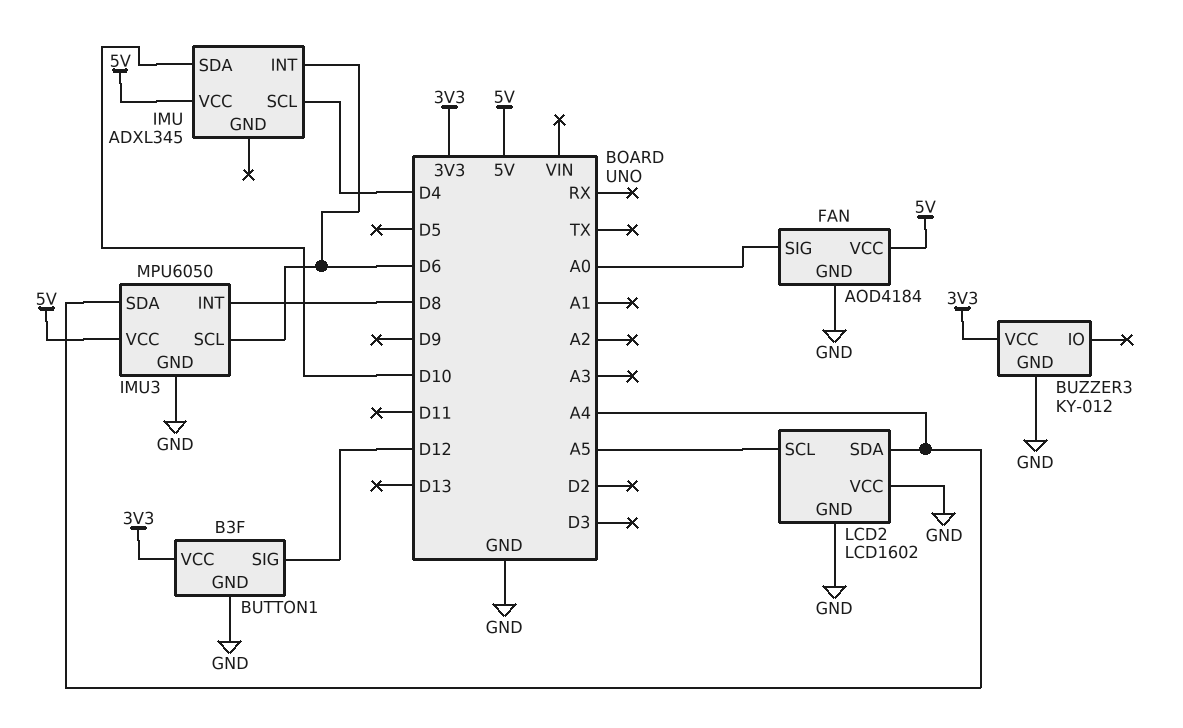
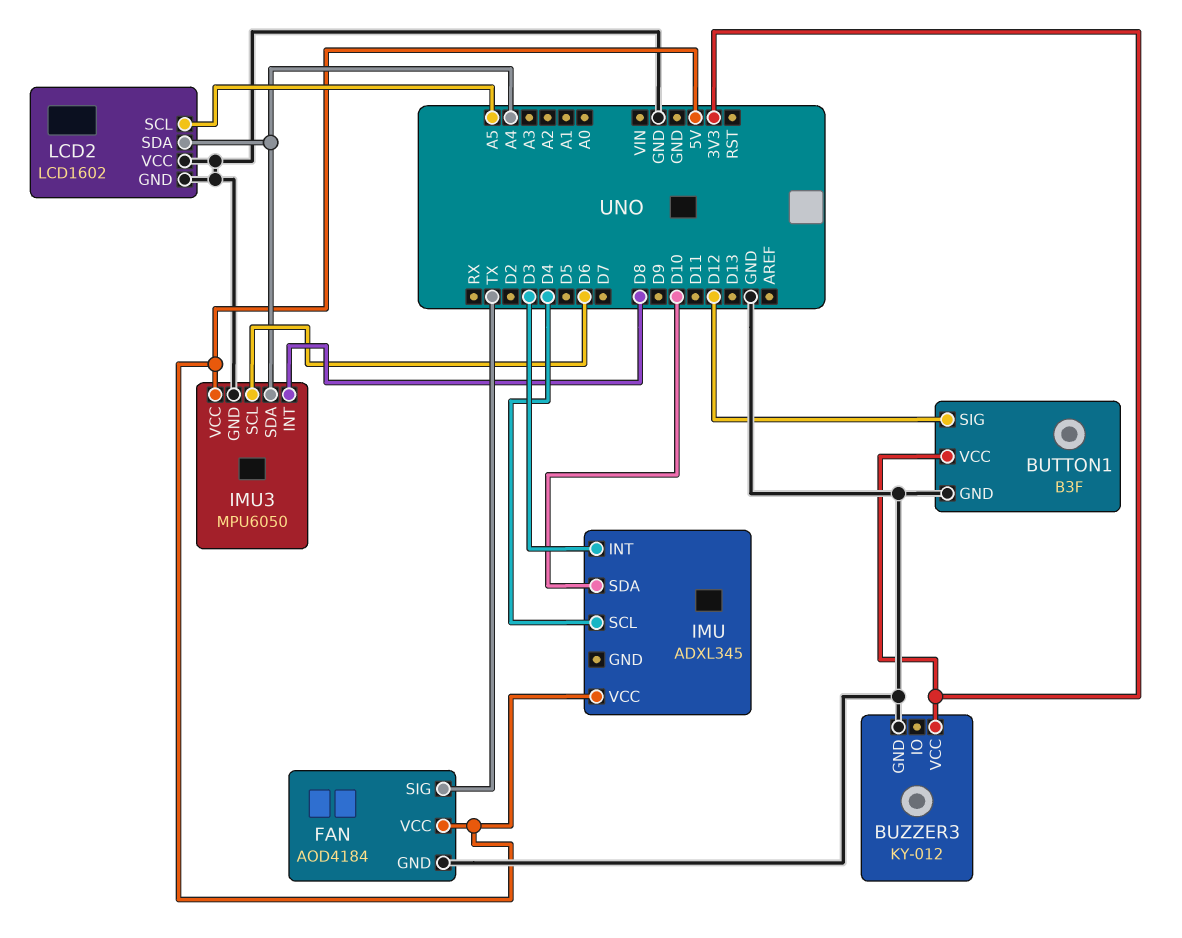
FAN pin SIG: A0 -> TX
IMU pin INT: D6 -> D3

